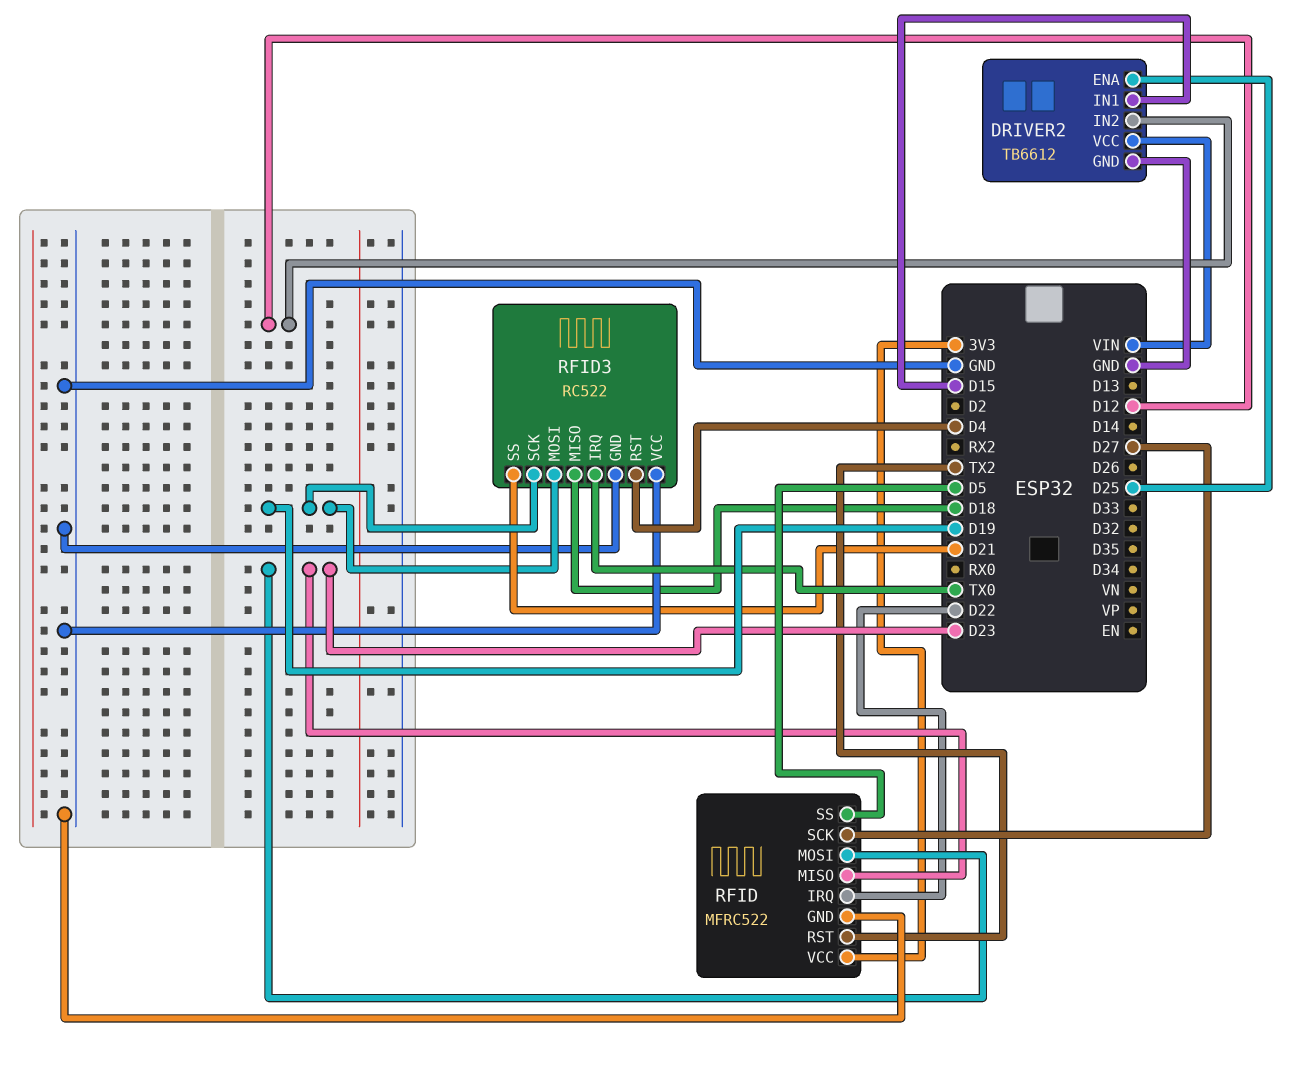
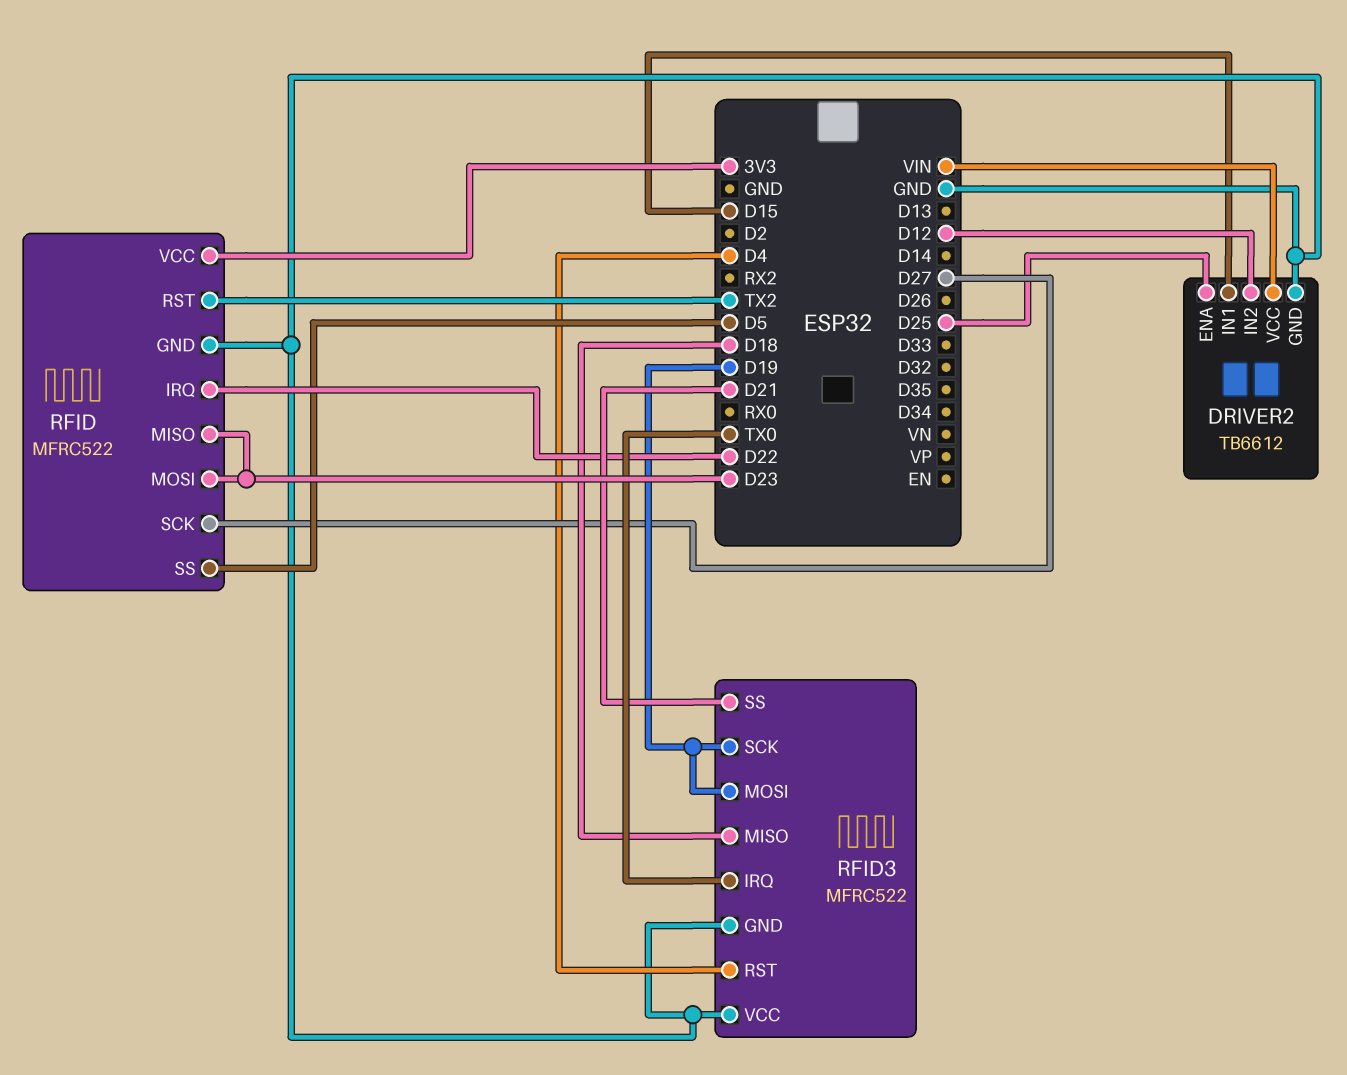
RFID3: RC522 -> MFRC522

